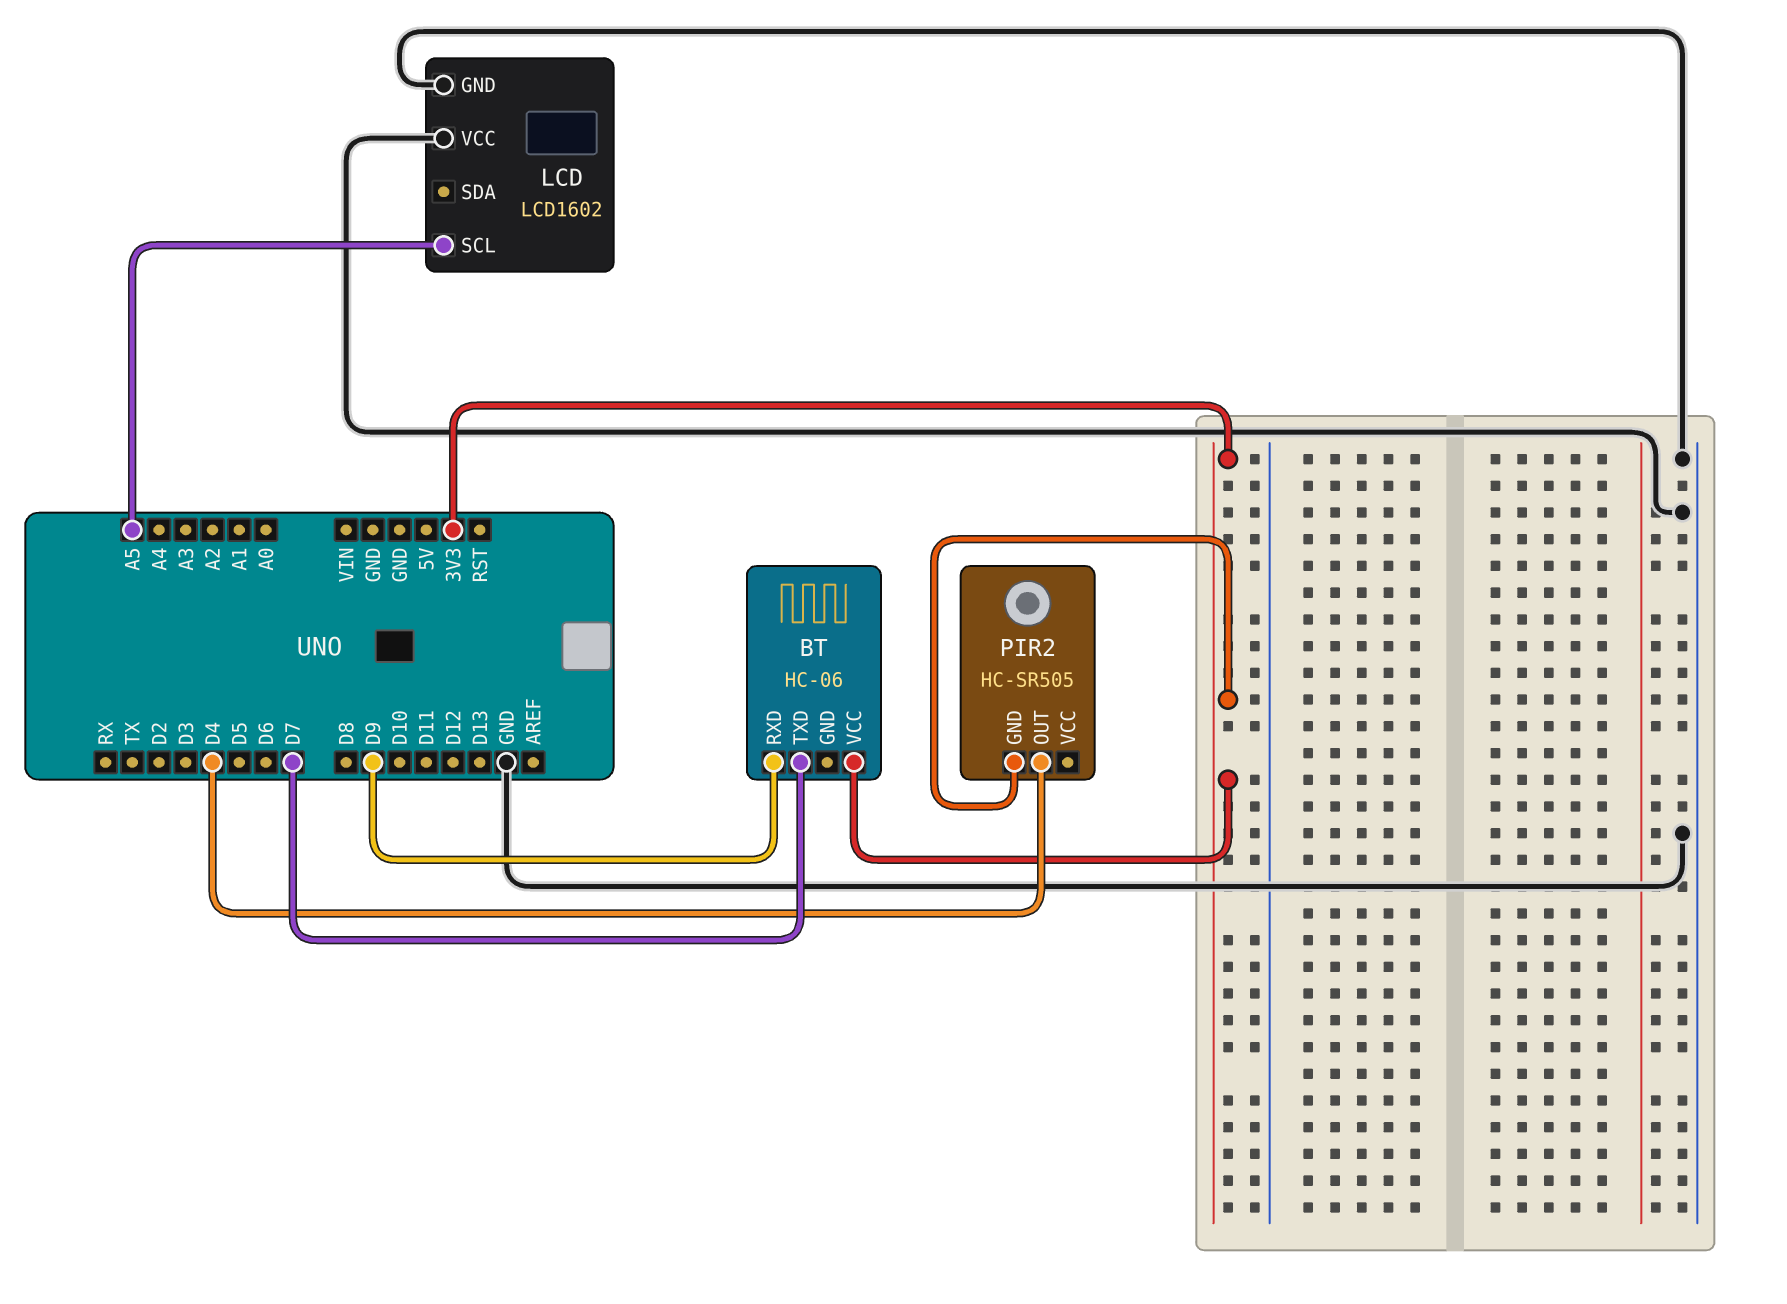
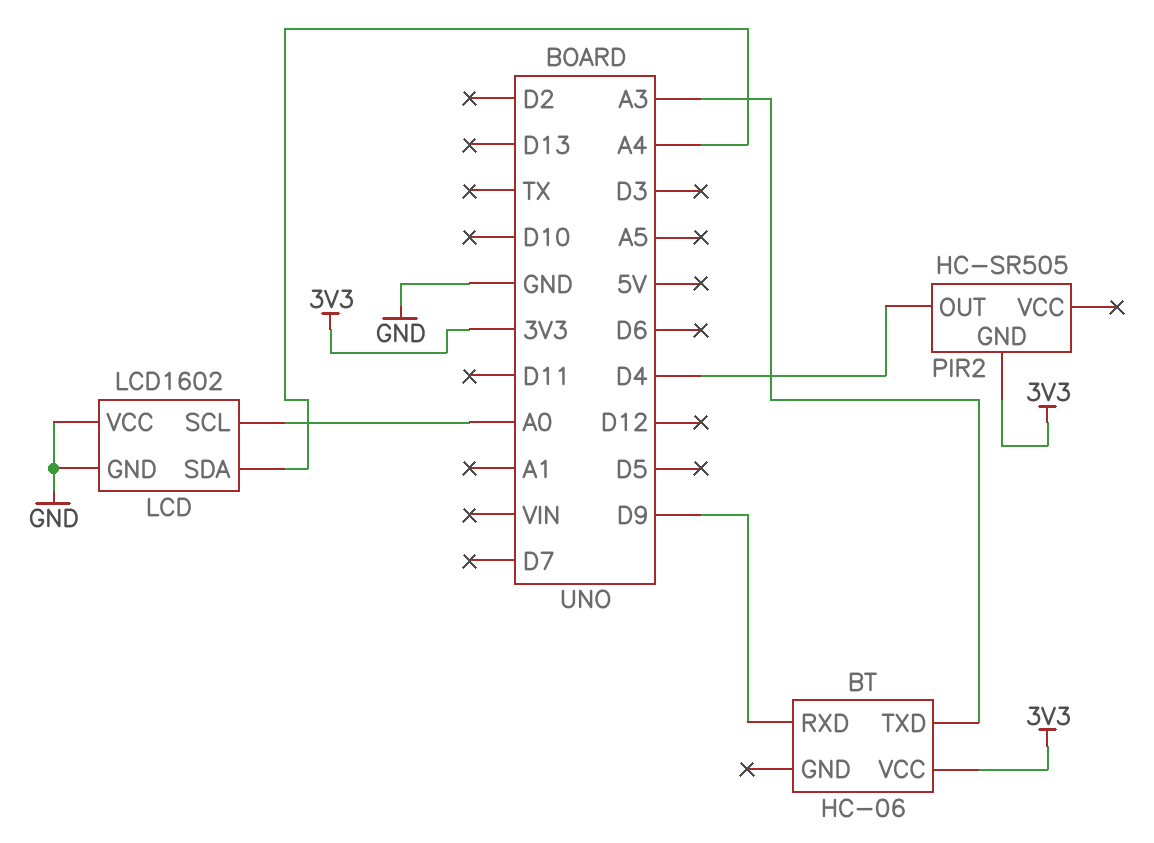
BT pin TXD: D7 -> A3
LCD pin SCL: A5 -> A0
LCD pin SDA: none -> A4

